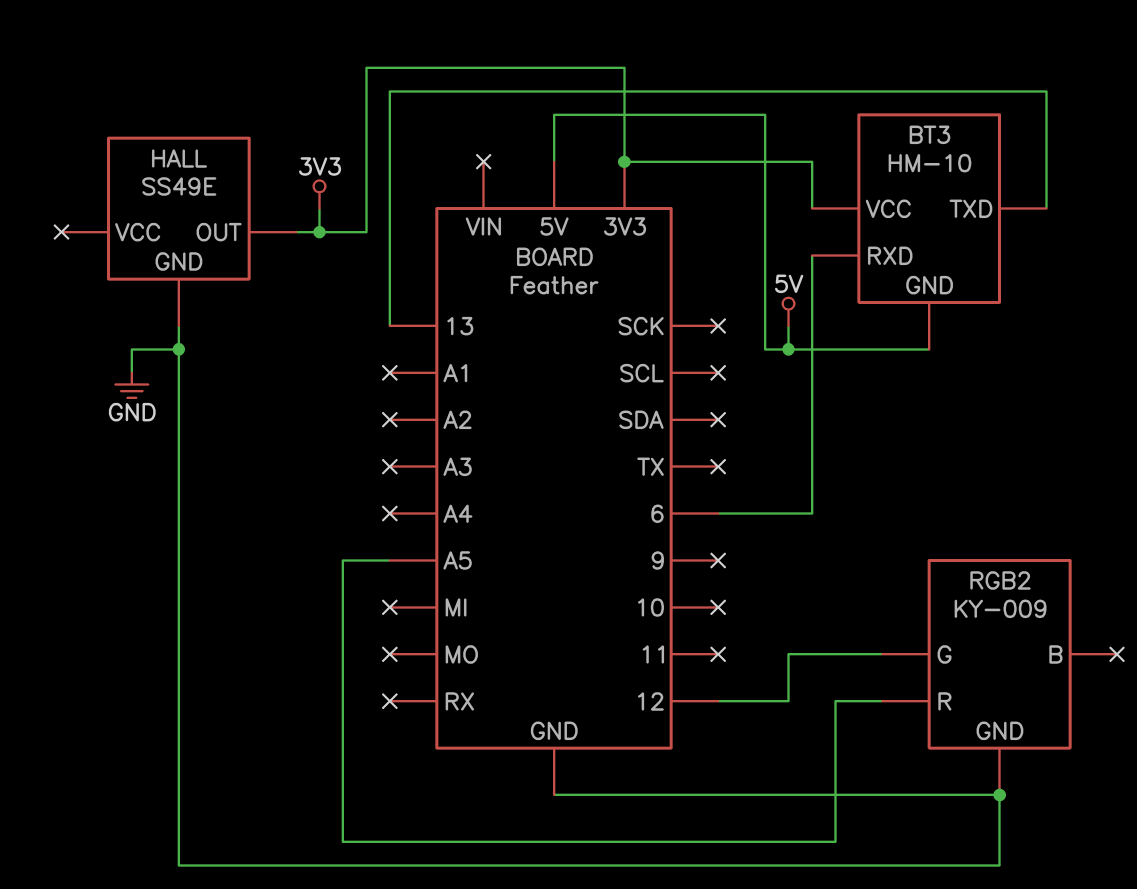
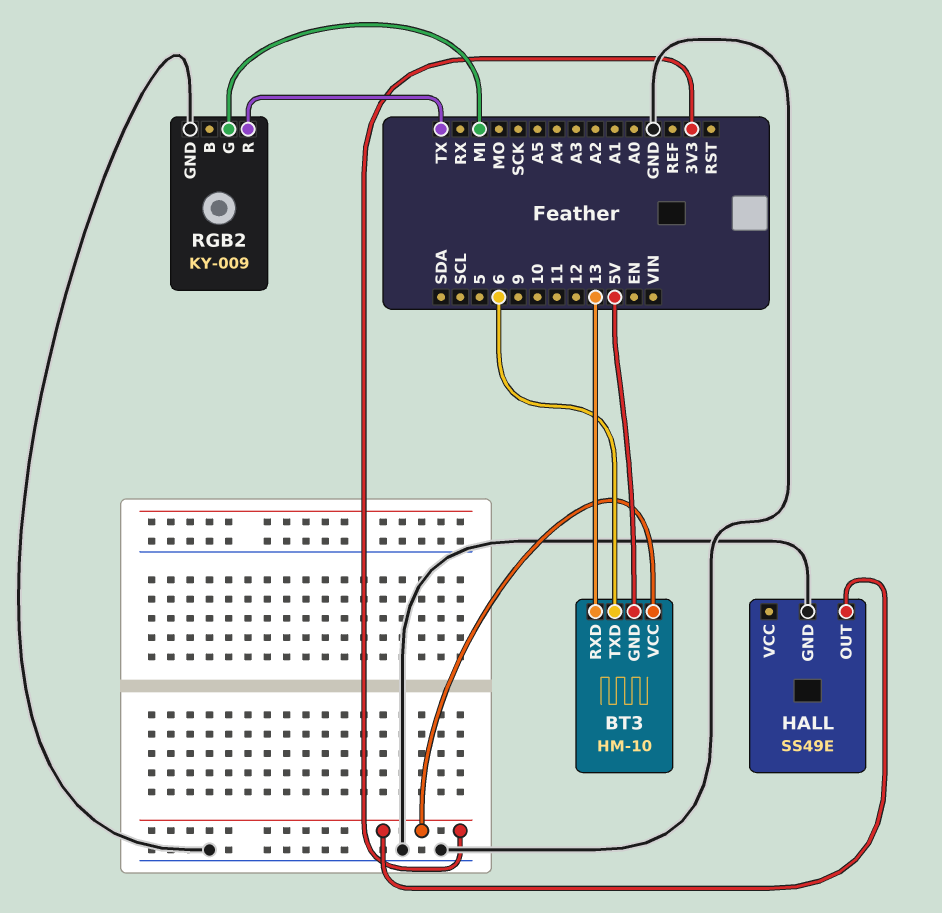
BT3 pin RXD: 6 -> 13
BT3 pin TXD: 13 -> 6
RGB2 pin G: 12 -> MI
RGB2 pin R: A5 -> TX

